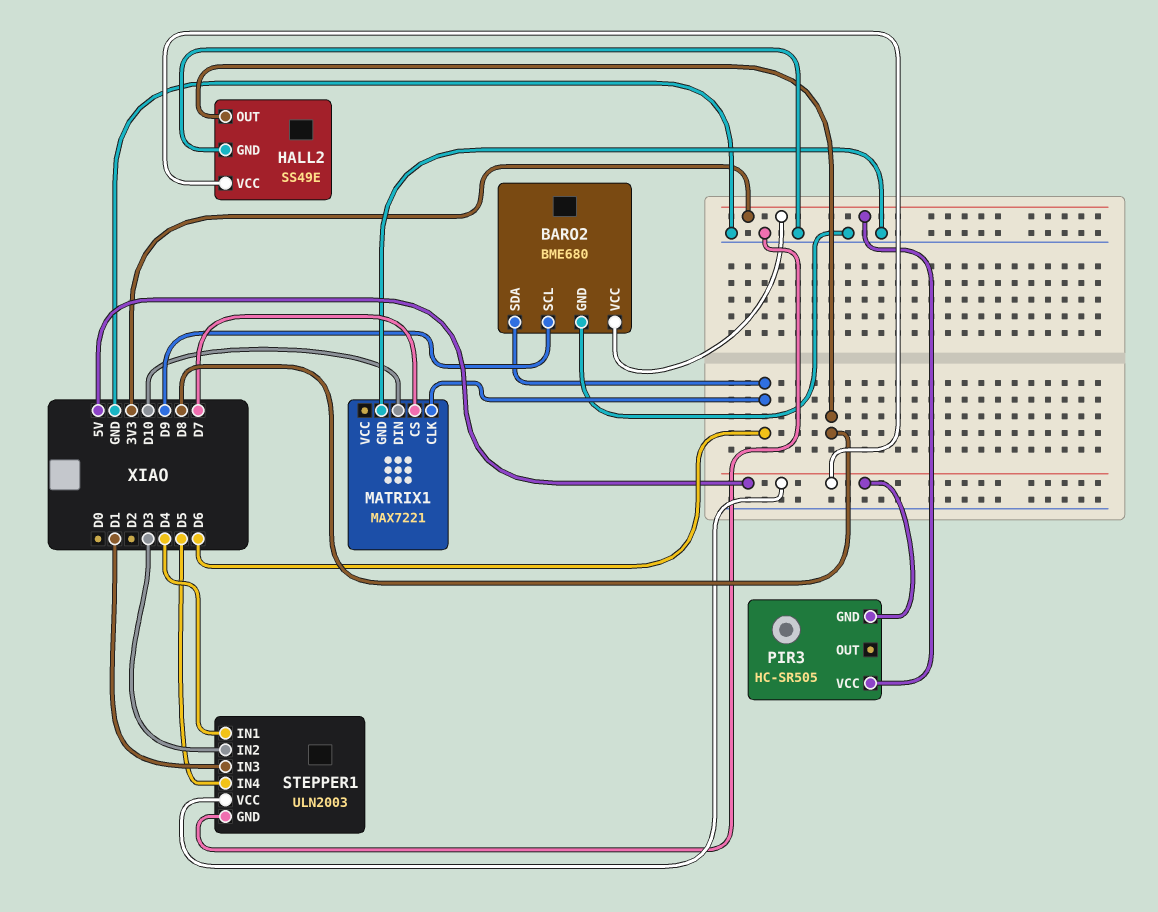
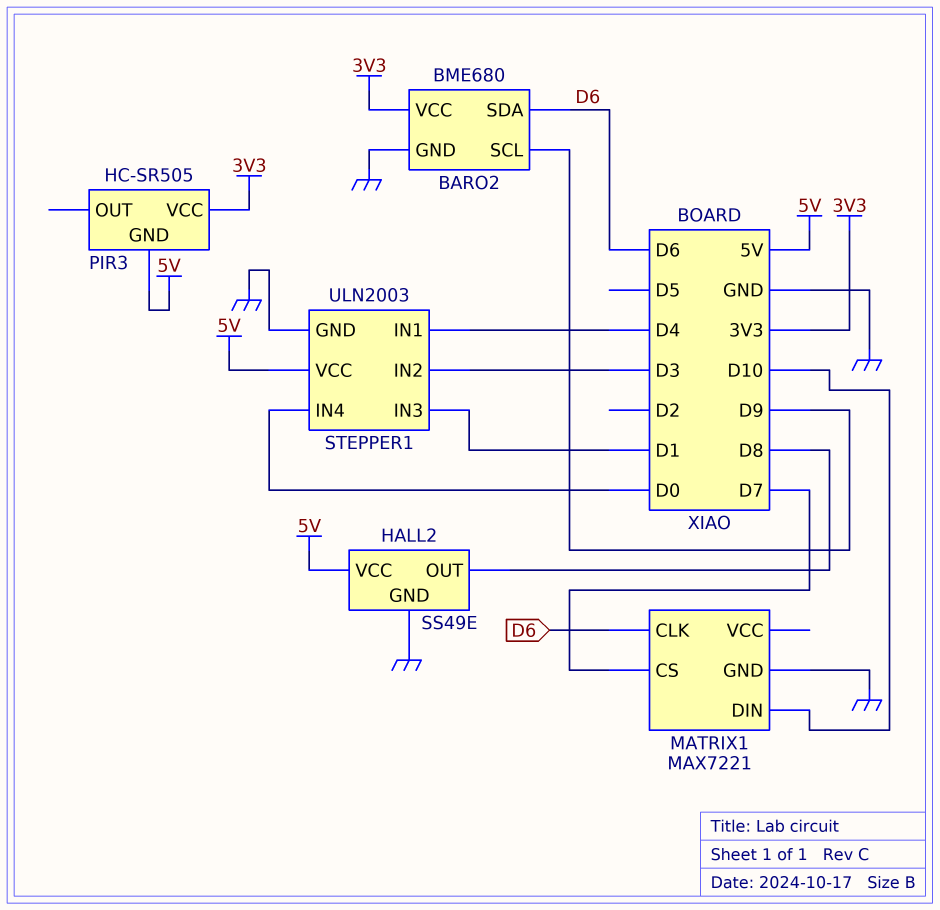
STEPPER1 pin IN4: D5 -> D0

